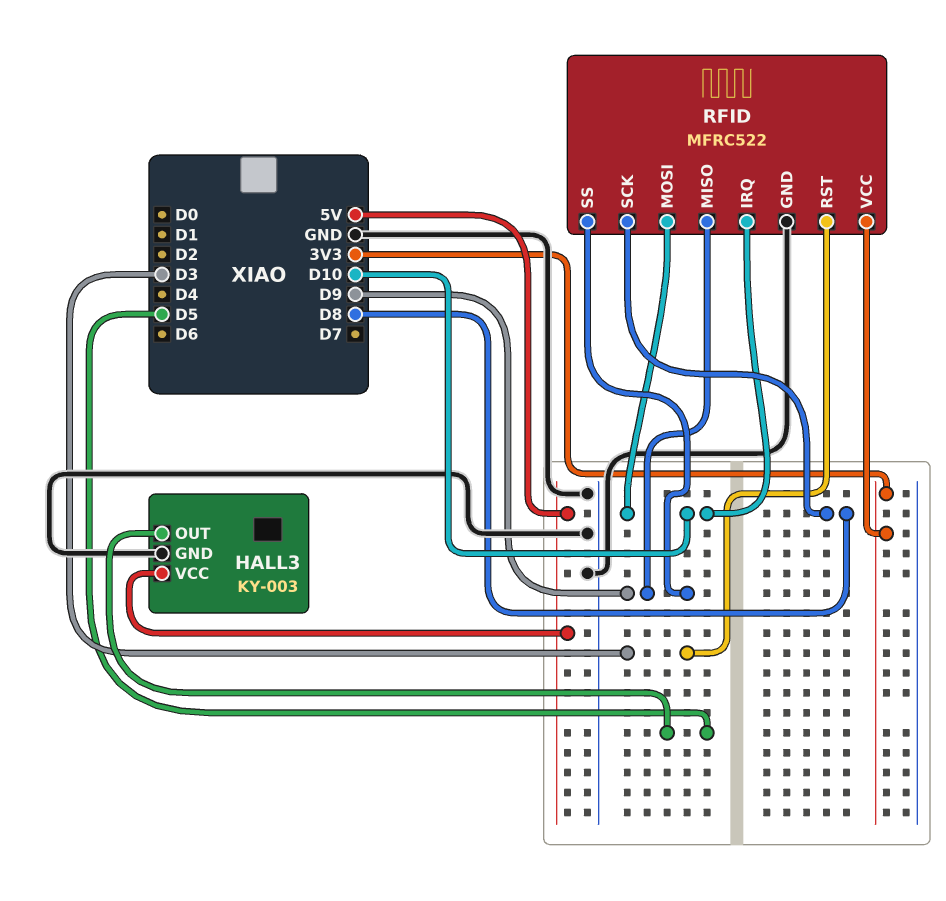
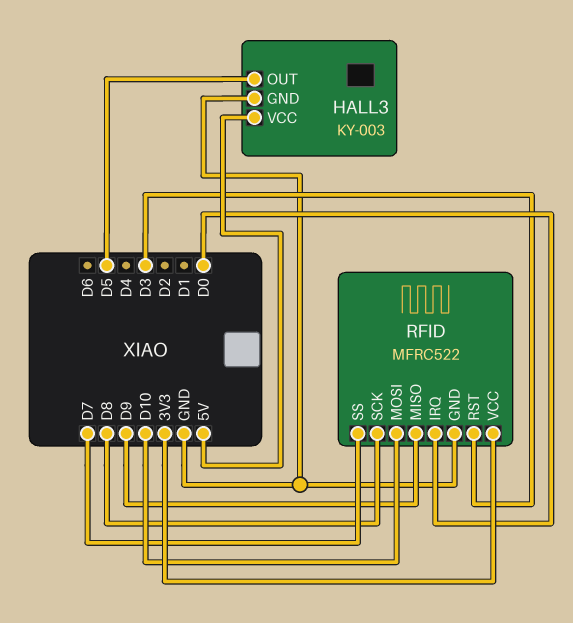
RFID pin IRQ: D10 -> D0
RFID pin SS: D9 -> D7

